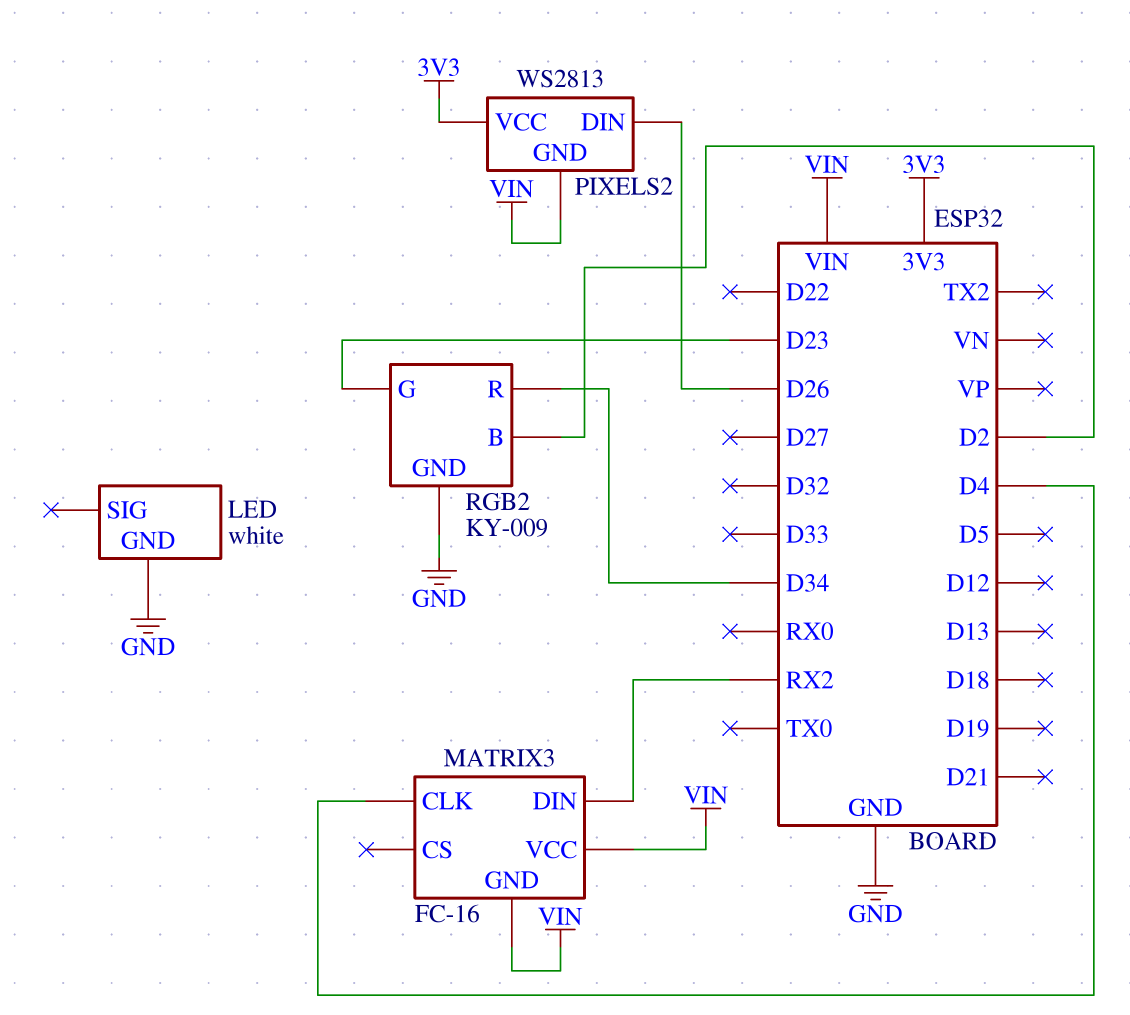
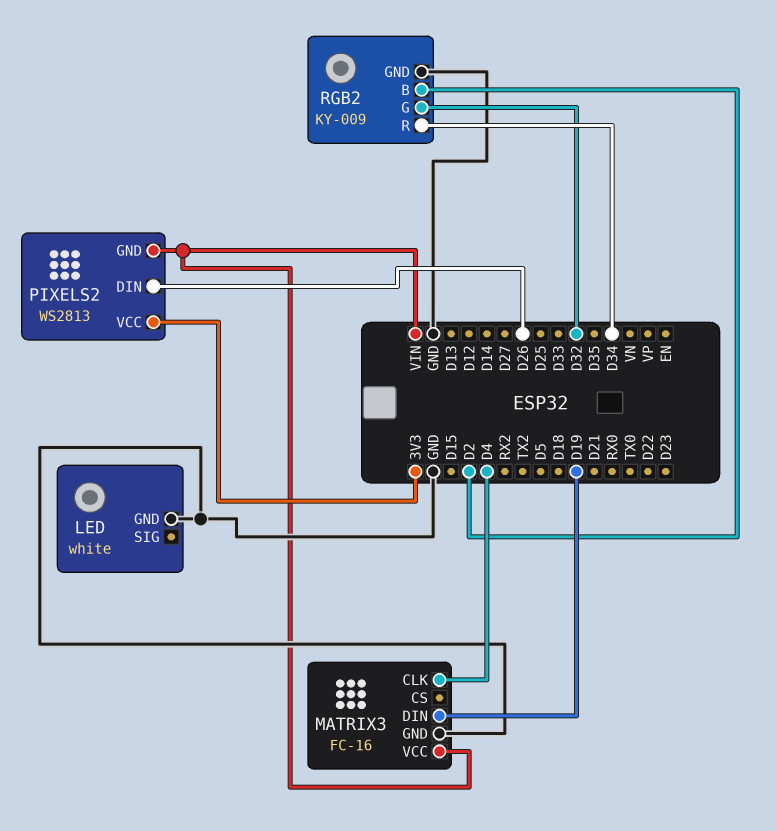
MATRIX3 pin DIN: RX2 -> D19
MATRIX3 pin GND: VIN -> GND
RGB2 pin G: D23 -> D32

